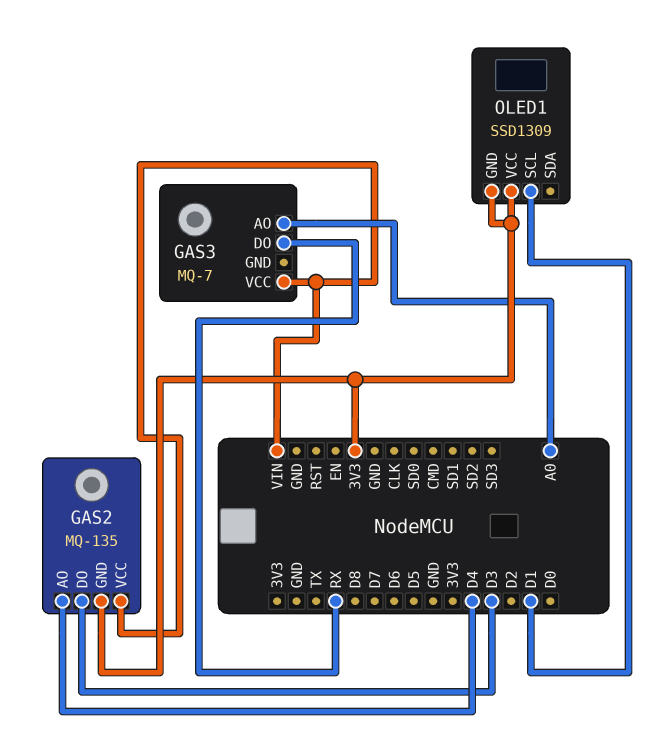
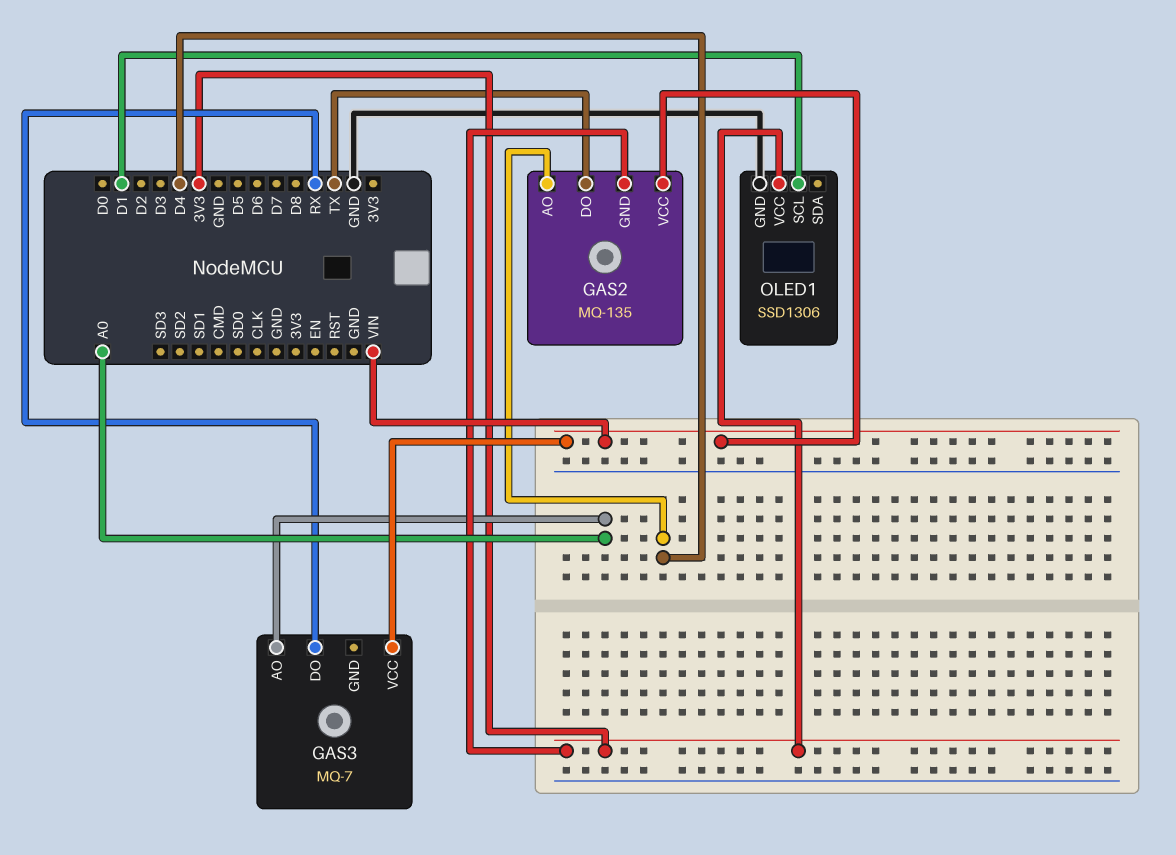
GAS2 pin DO: D3 -> TX
OLED1: SSD1309 -> SSD1306
OLED1 pin GND: 3V3 -> GND

